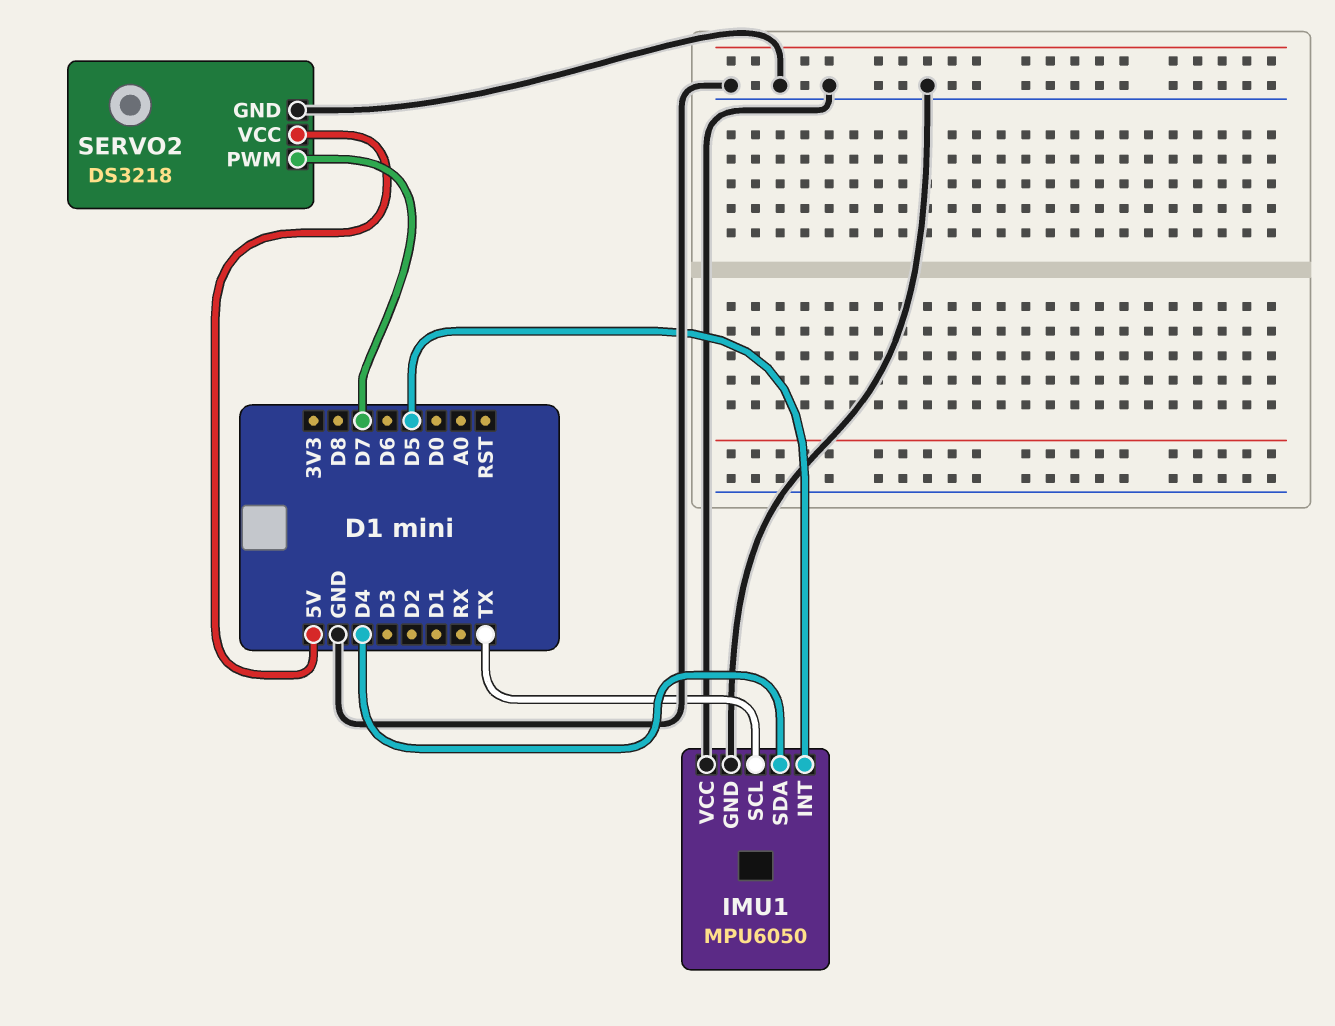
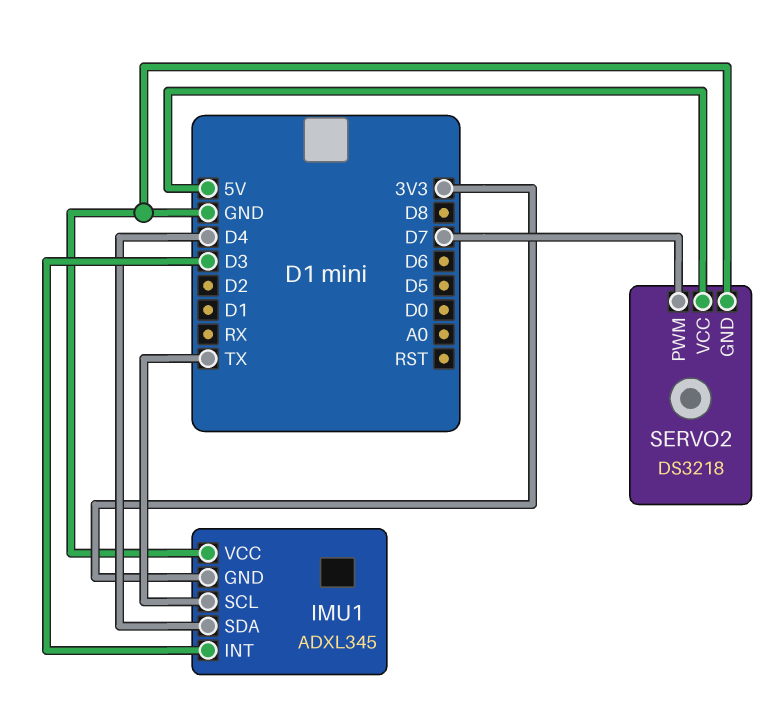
IMU1: MPU6050 -> ADXL345
IMU1 pin GND: GND -> 3V3
IMU1 pin INT: D5 -> D3

